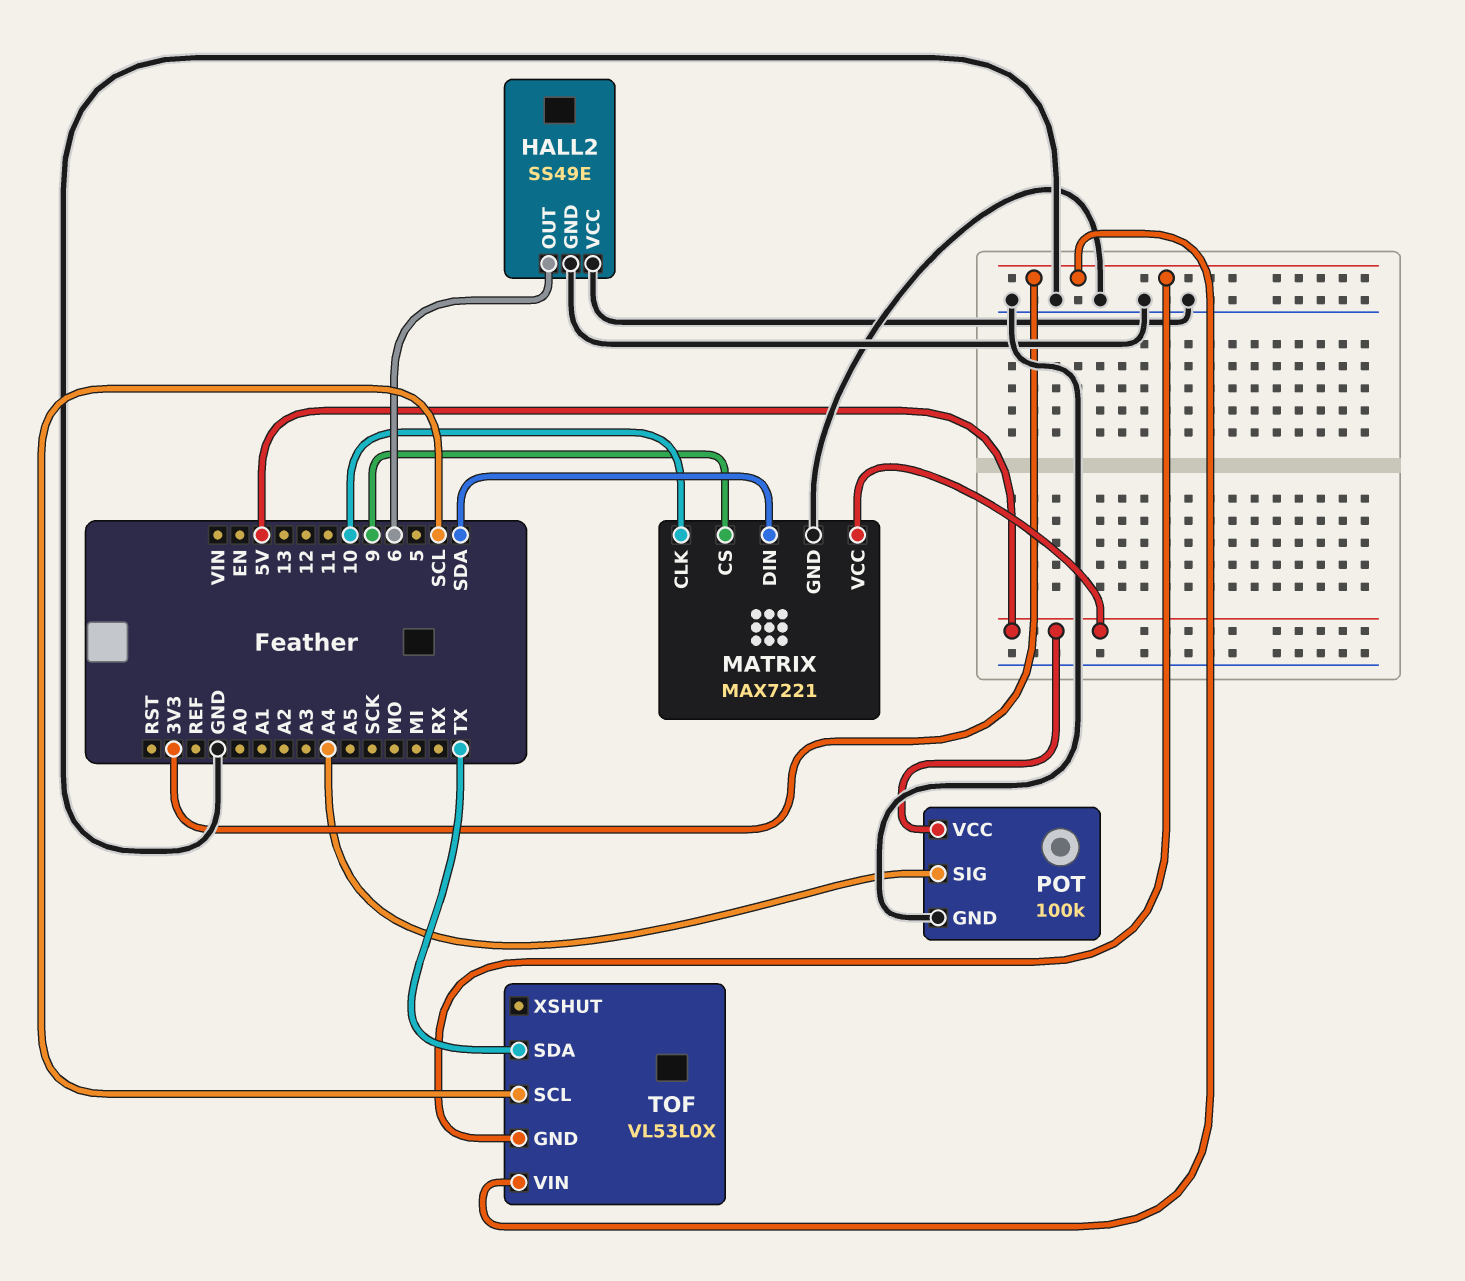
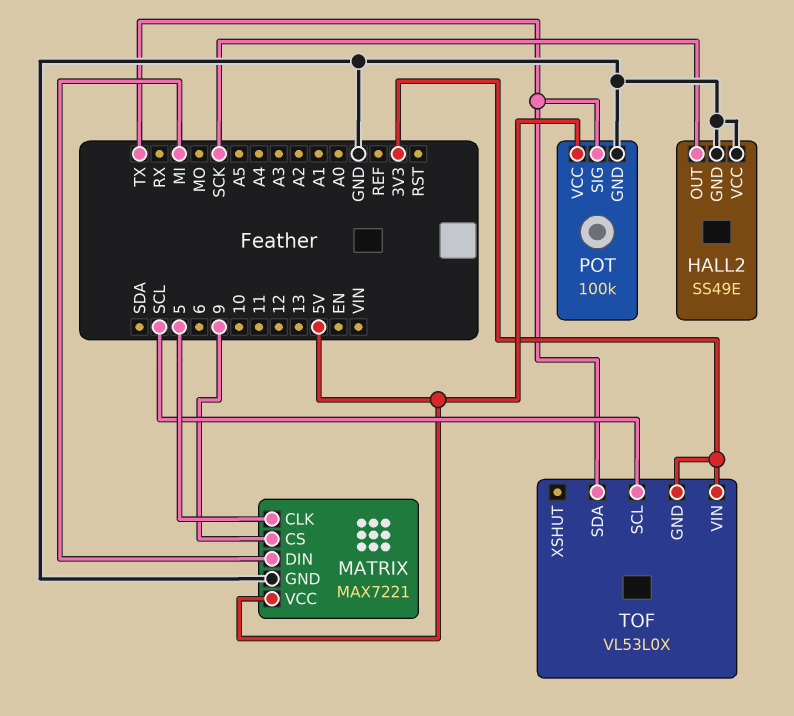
HALL2 pin OUT: 6 -> SCK
MATRIX pin CLK: 10 -> 5
MATRIX pin DIN: SDA -> MI
POT pin SIG: A4 -> TX

